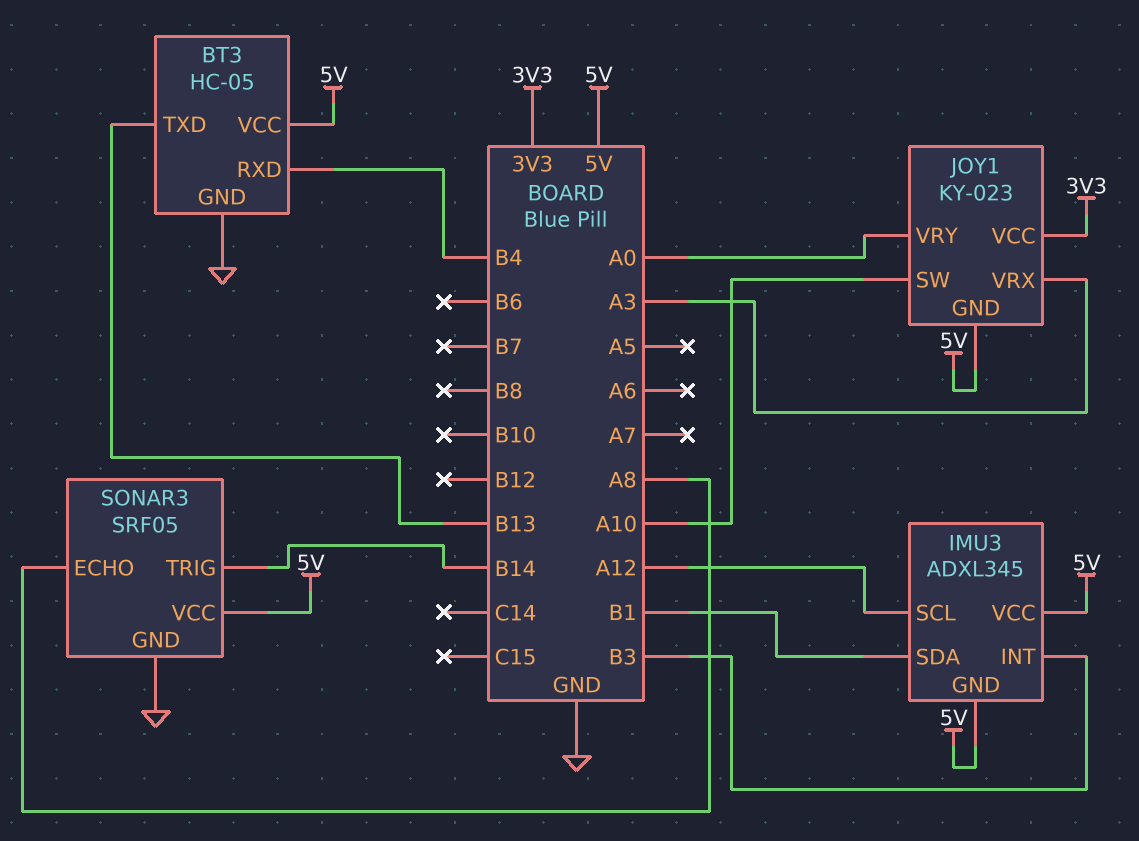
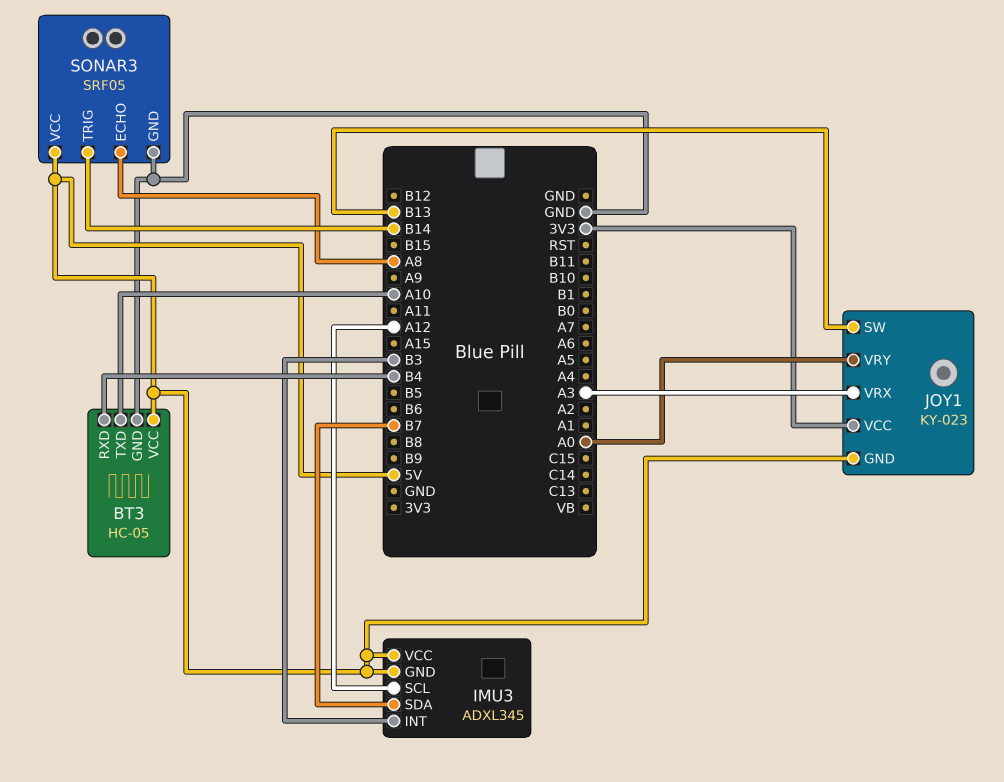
BT3 pin TXD: B13 -> A10
IMU3 pin SDA: B1 -> B7
JOY1 pin SW: A10 -> B13

